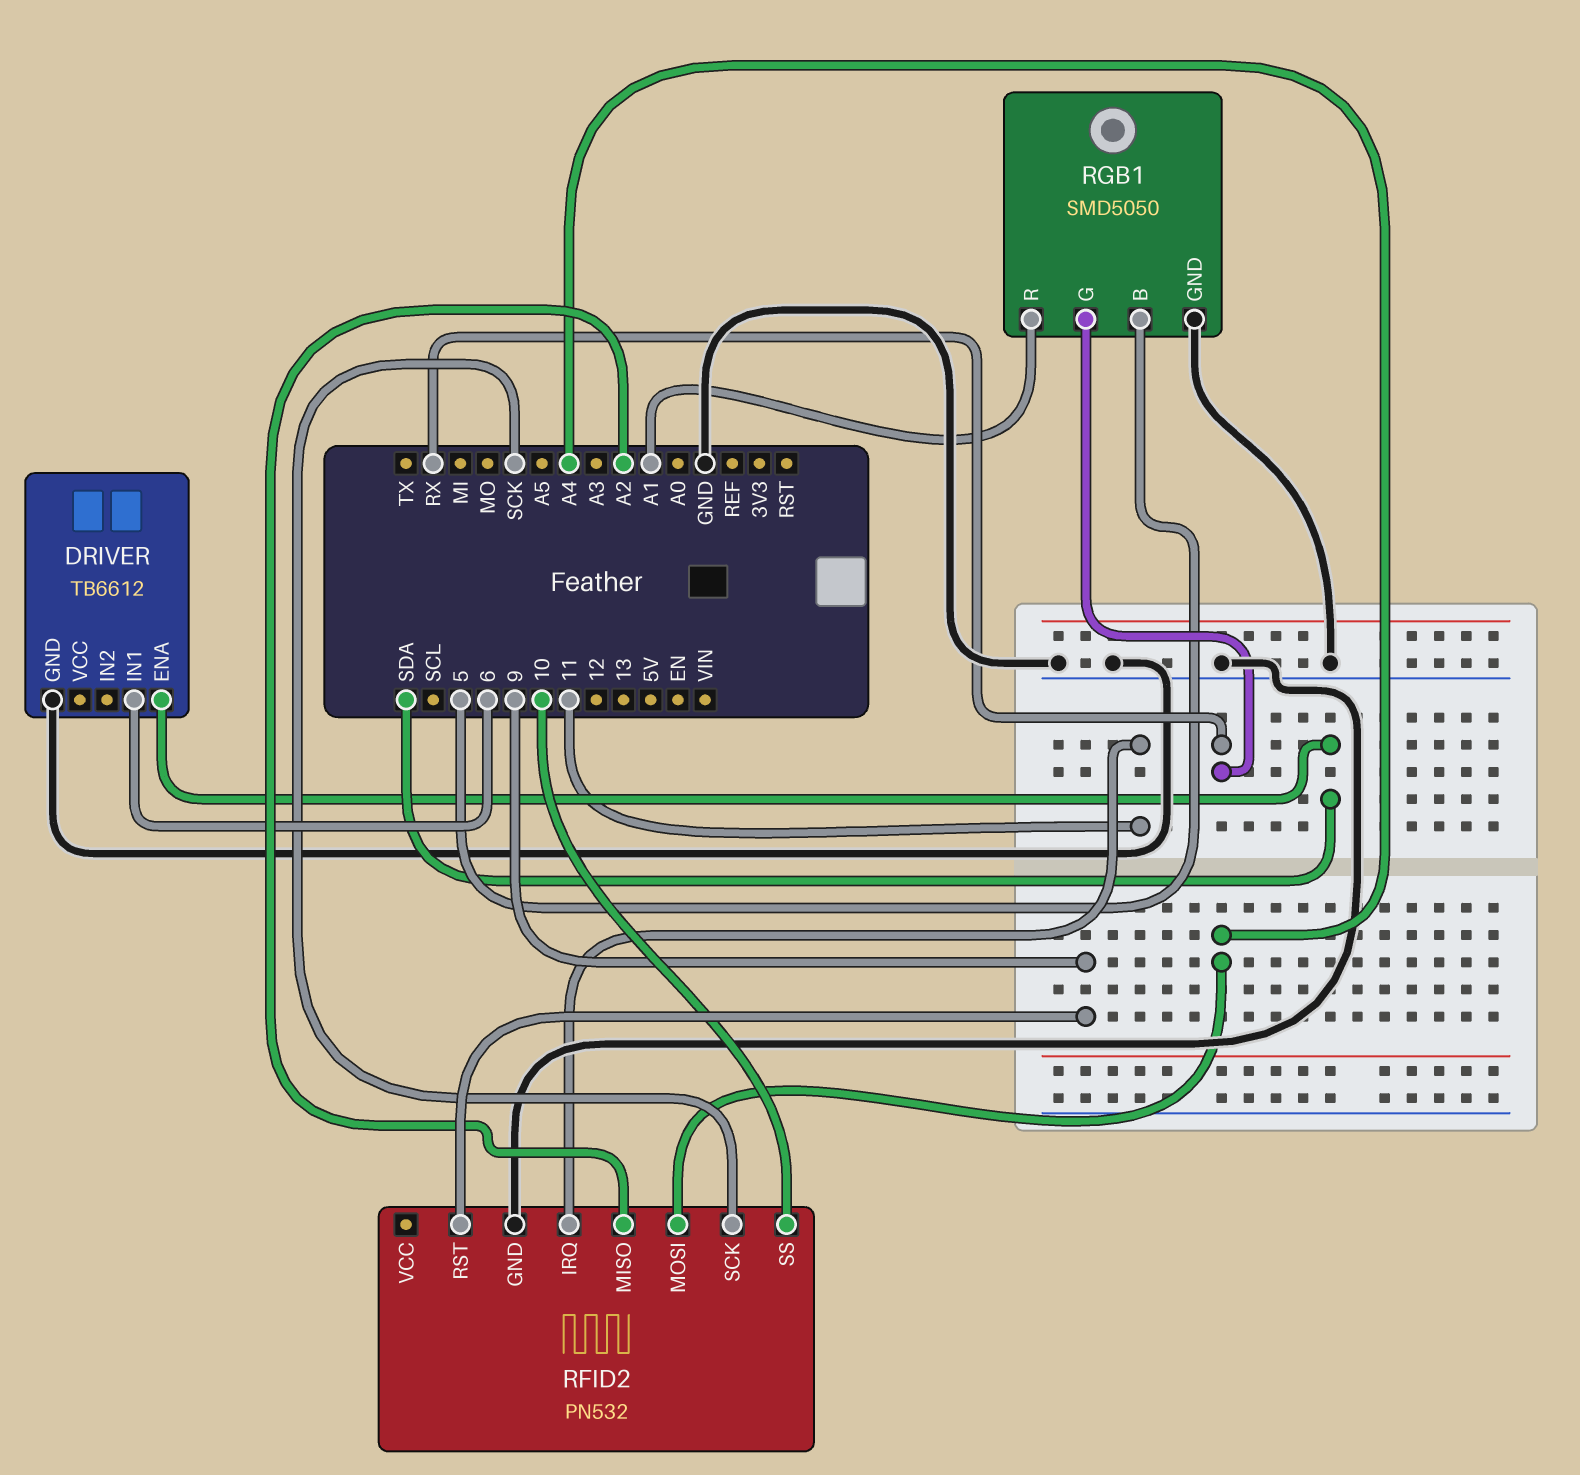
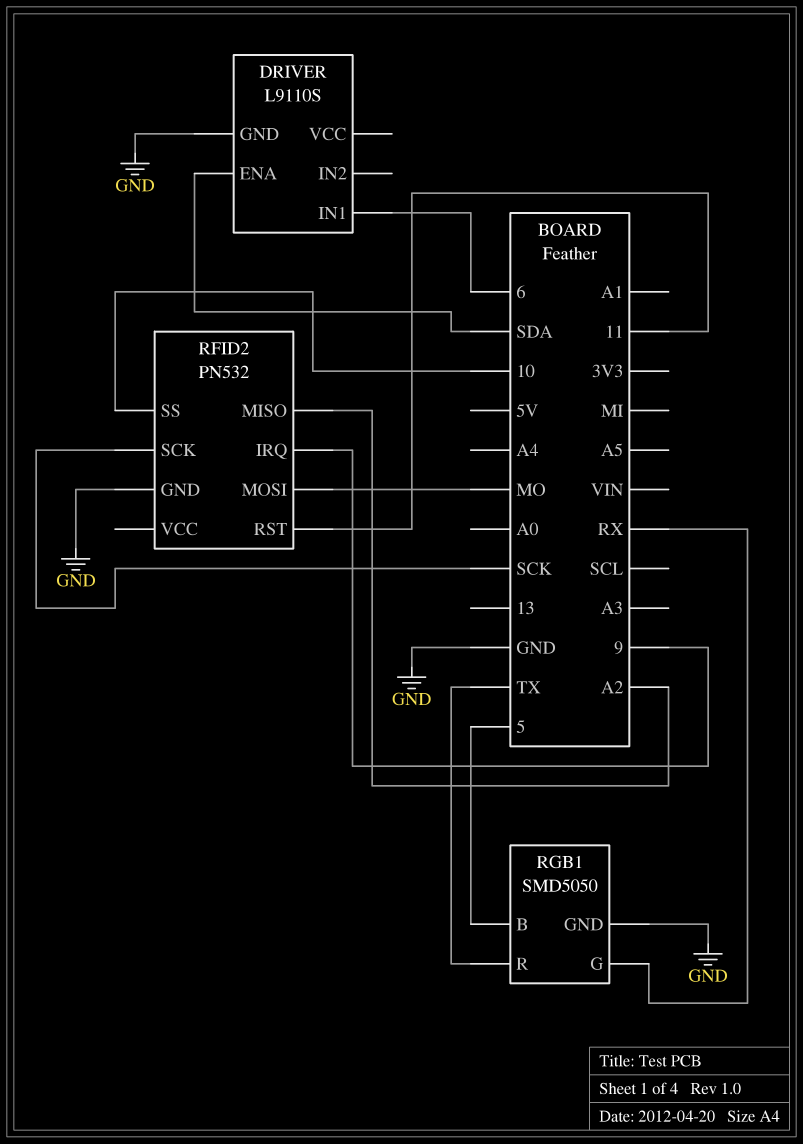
DRIVER: TB6612 -> L9110S
RFID2 pin IRQ: 11 -> 9
RFID2 pin MOSI: A4 -> MO
RFID2 pin RST: 9 -> 11
RGB1 pin R: A1 -> TX

